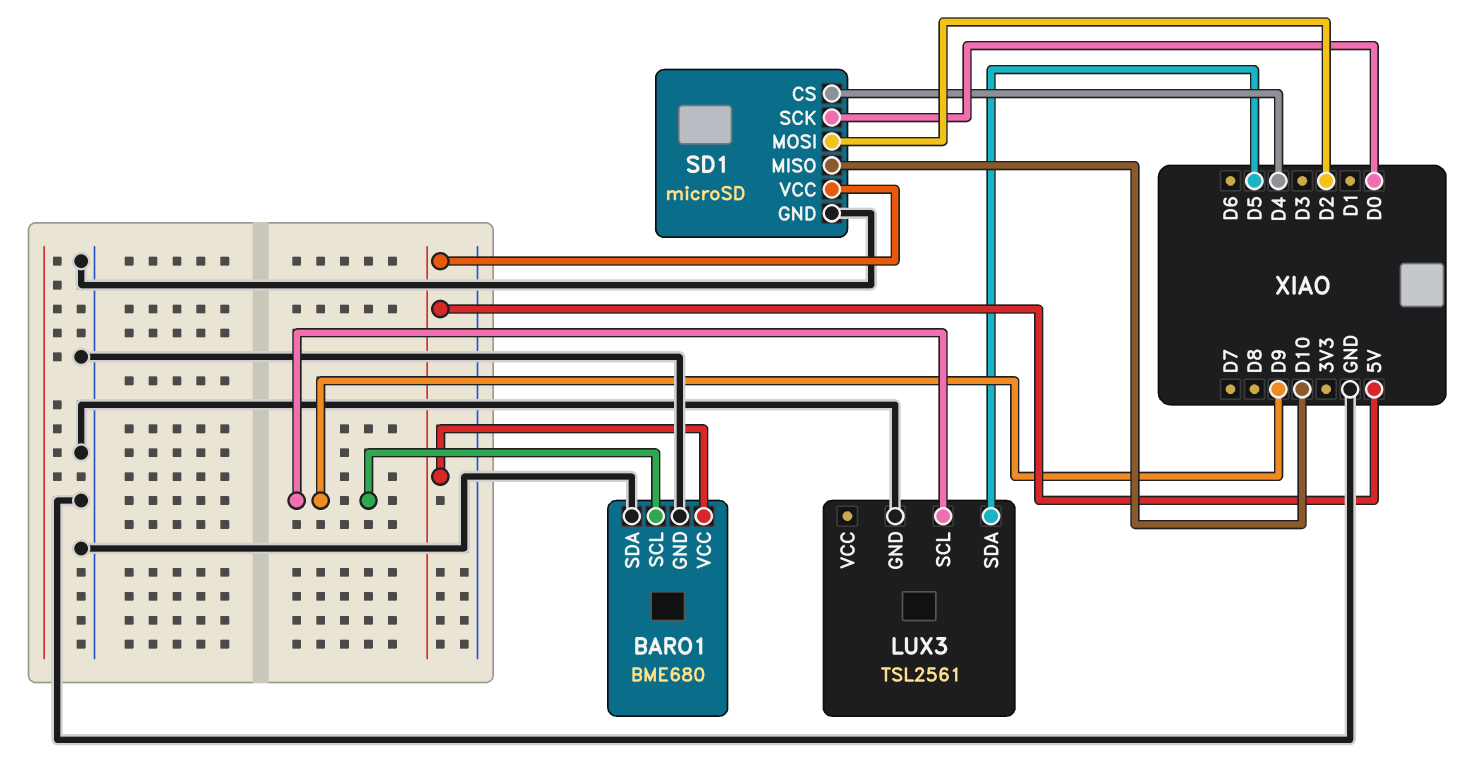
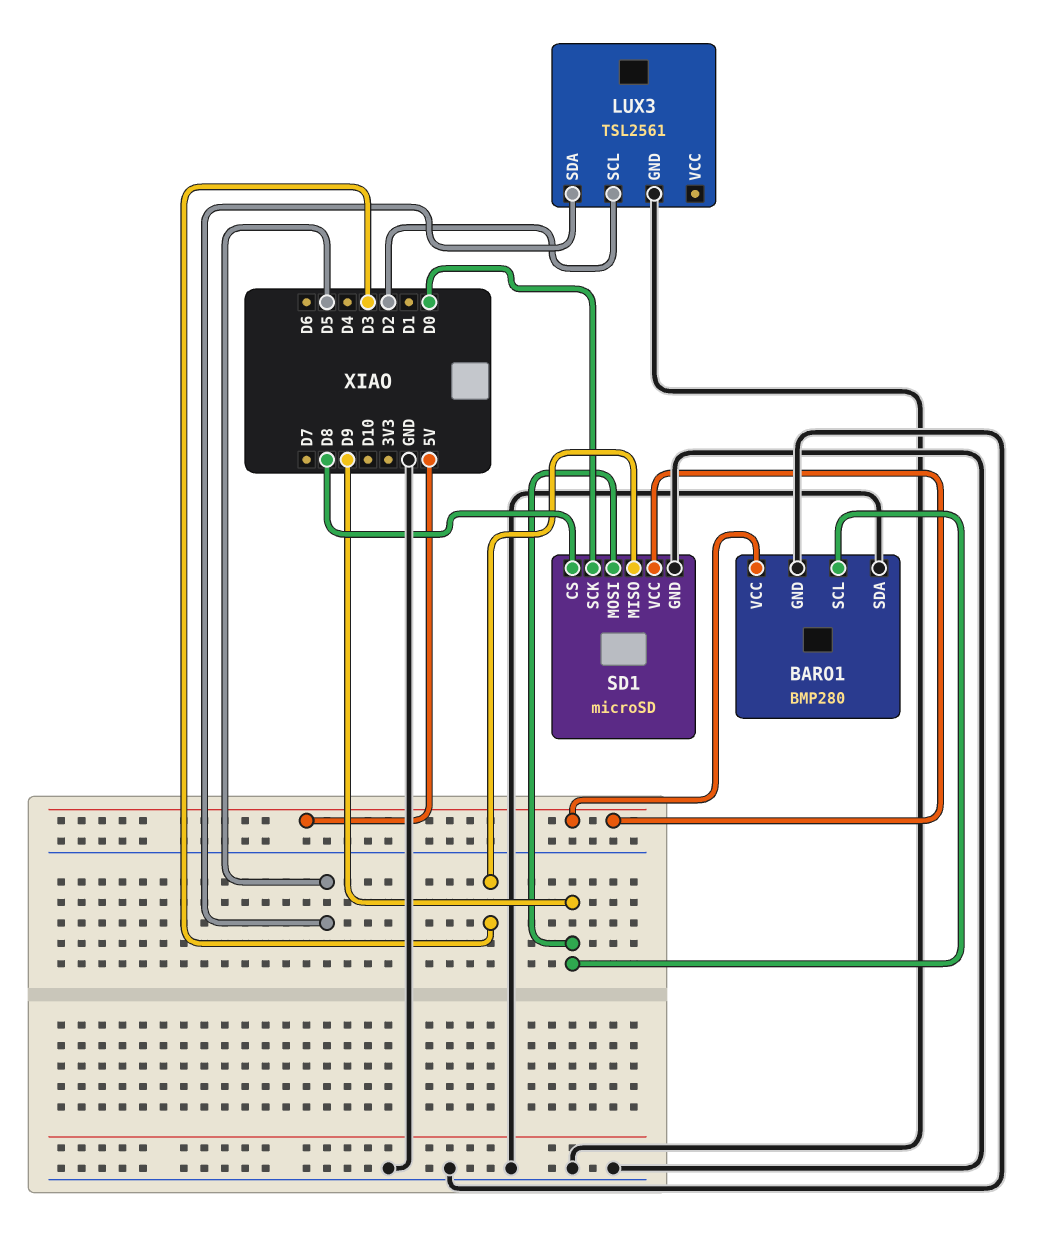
BARO1: BME680 -> BMP280
LUX3 pin SCL: D9 -> D2
SD1 pin CS: D4 -> D8
SD1 pin MISO: D10 -> D3
SD1 pin MOSI: D2 -> D9

